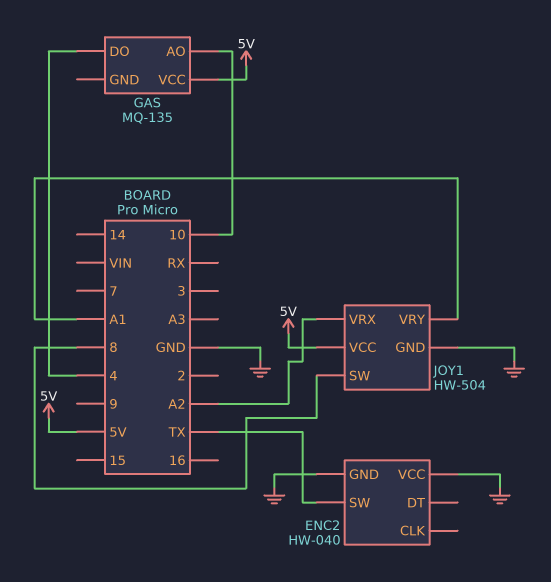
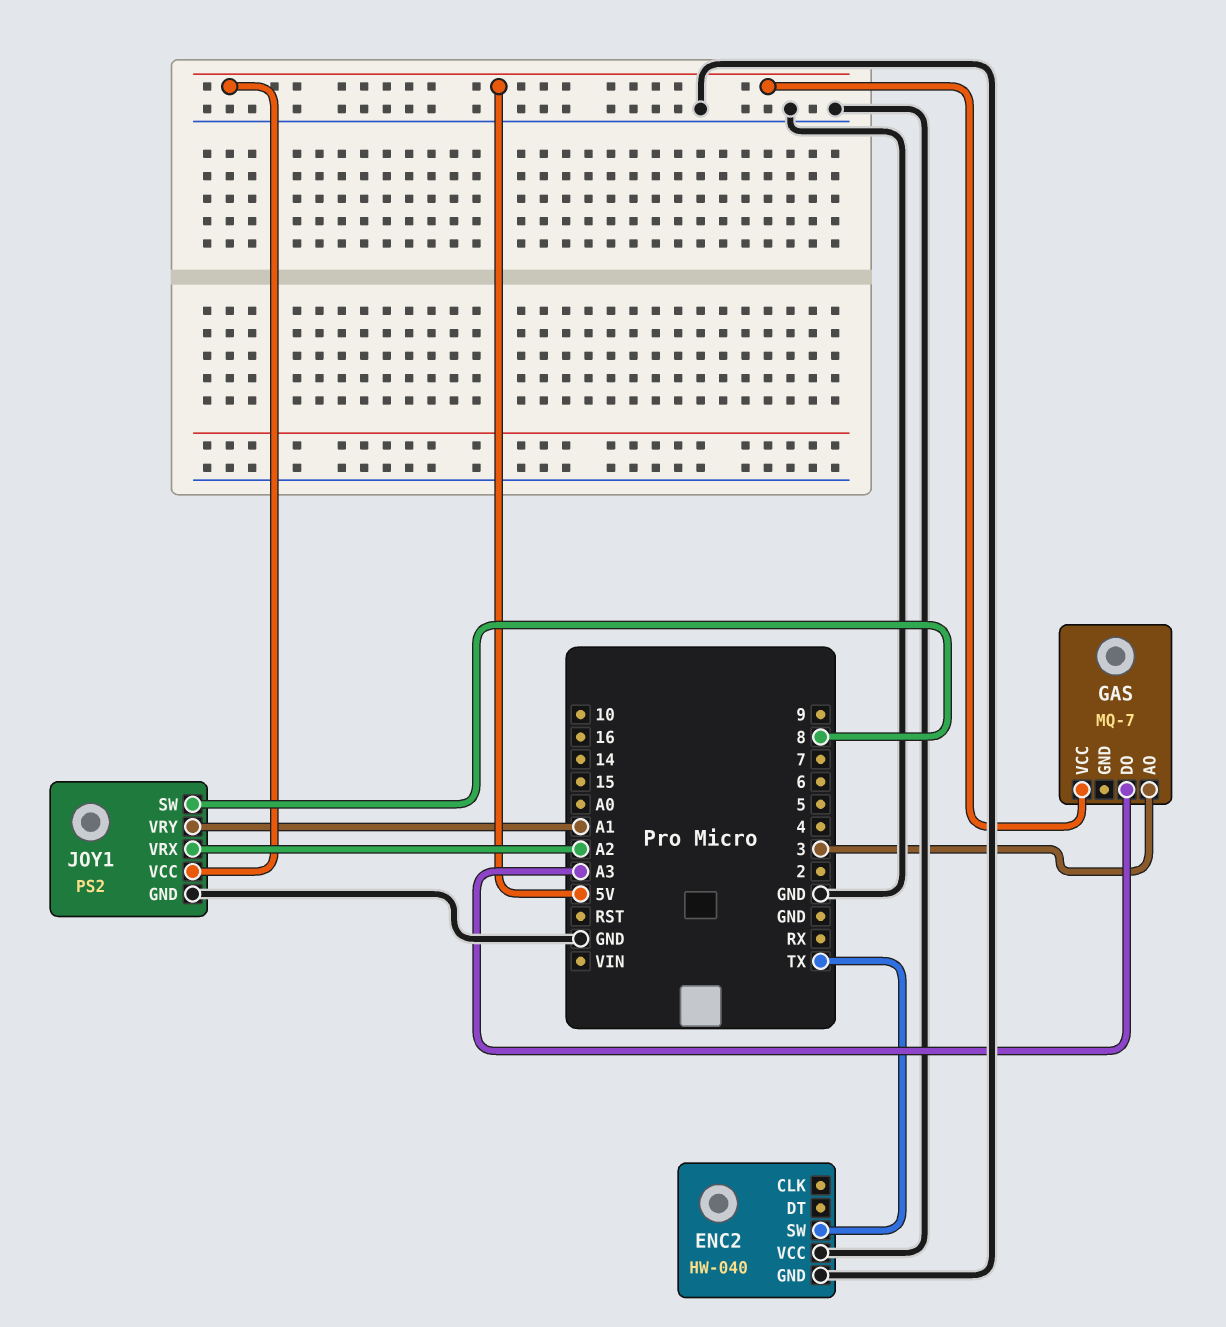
GAS: MQ-135 -> MQ-7
GAS pin AO: 10 -> 3
GAS pin DO: 4 -> A3
JOY1: HW-504 -> PS2

